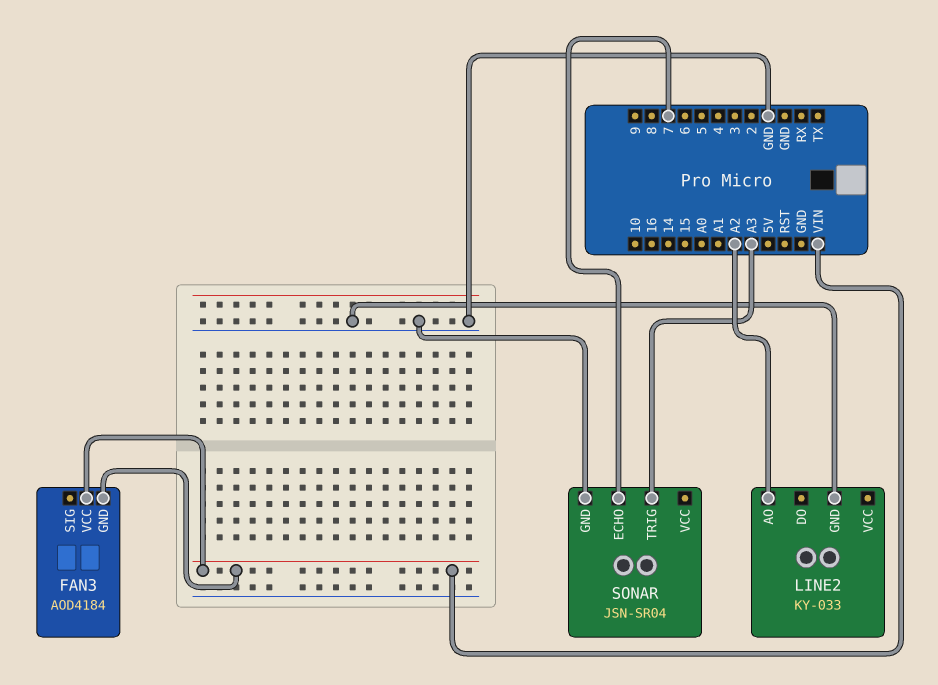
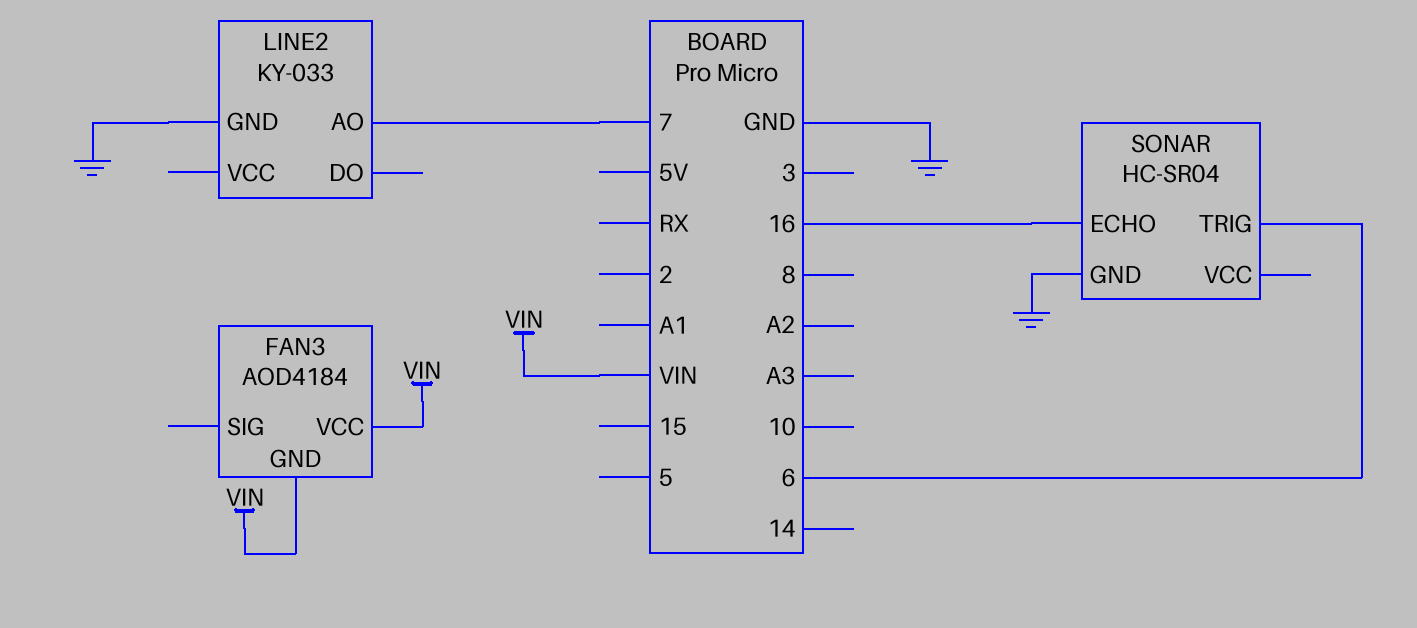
LINE2 pin AO: A2 -> 7
SONAR: JSN-SR04 -> HC-SR04
SONAR pin ECHO: 7 -> 16
SONAR pin TRIG: A3 -> 6

